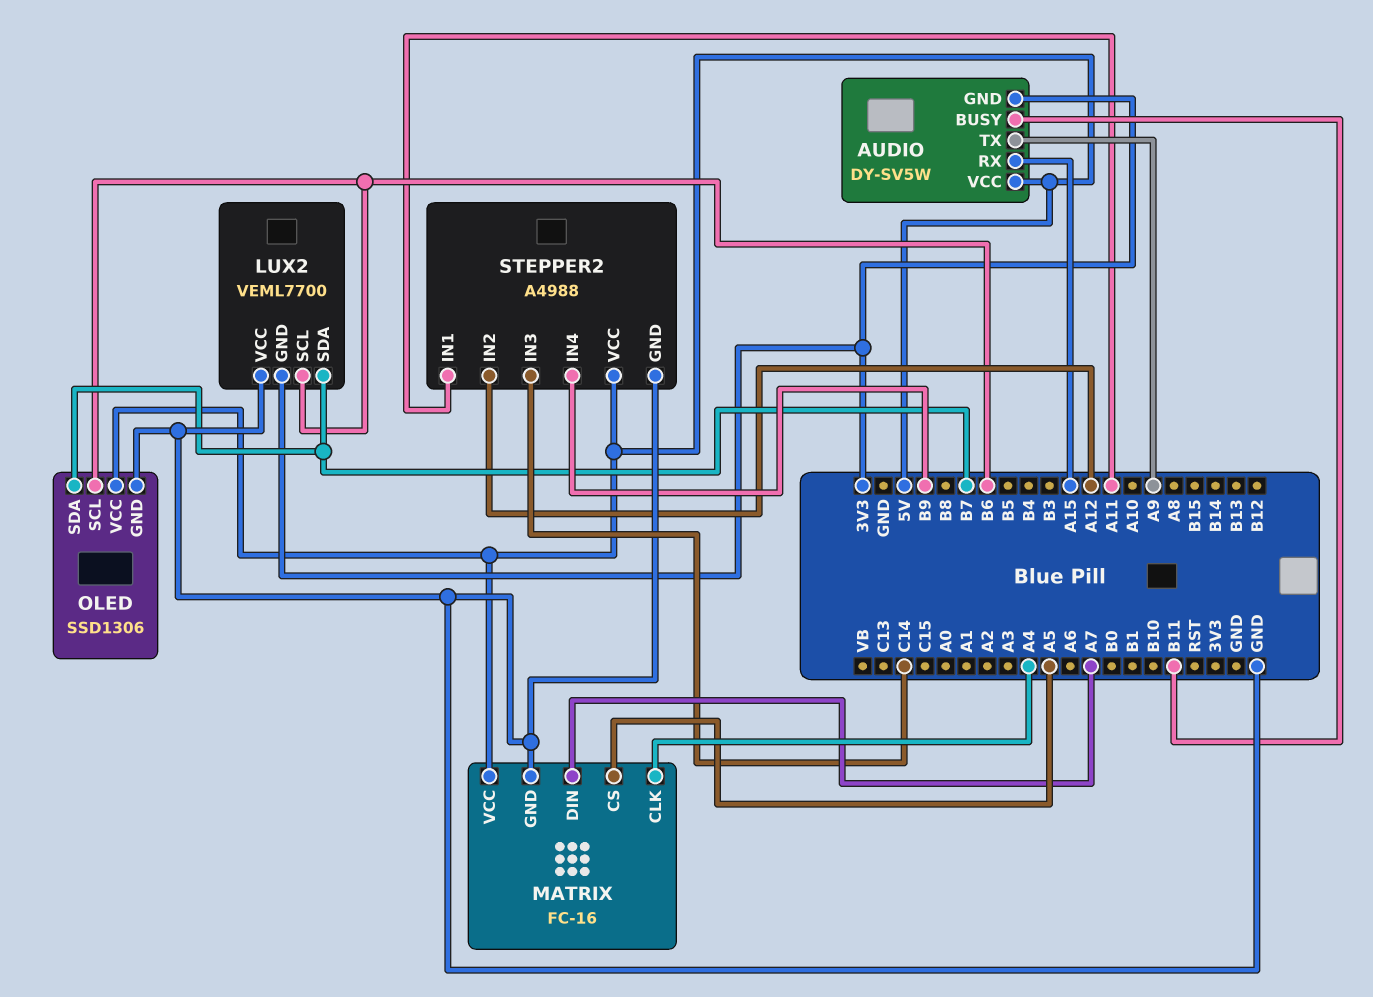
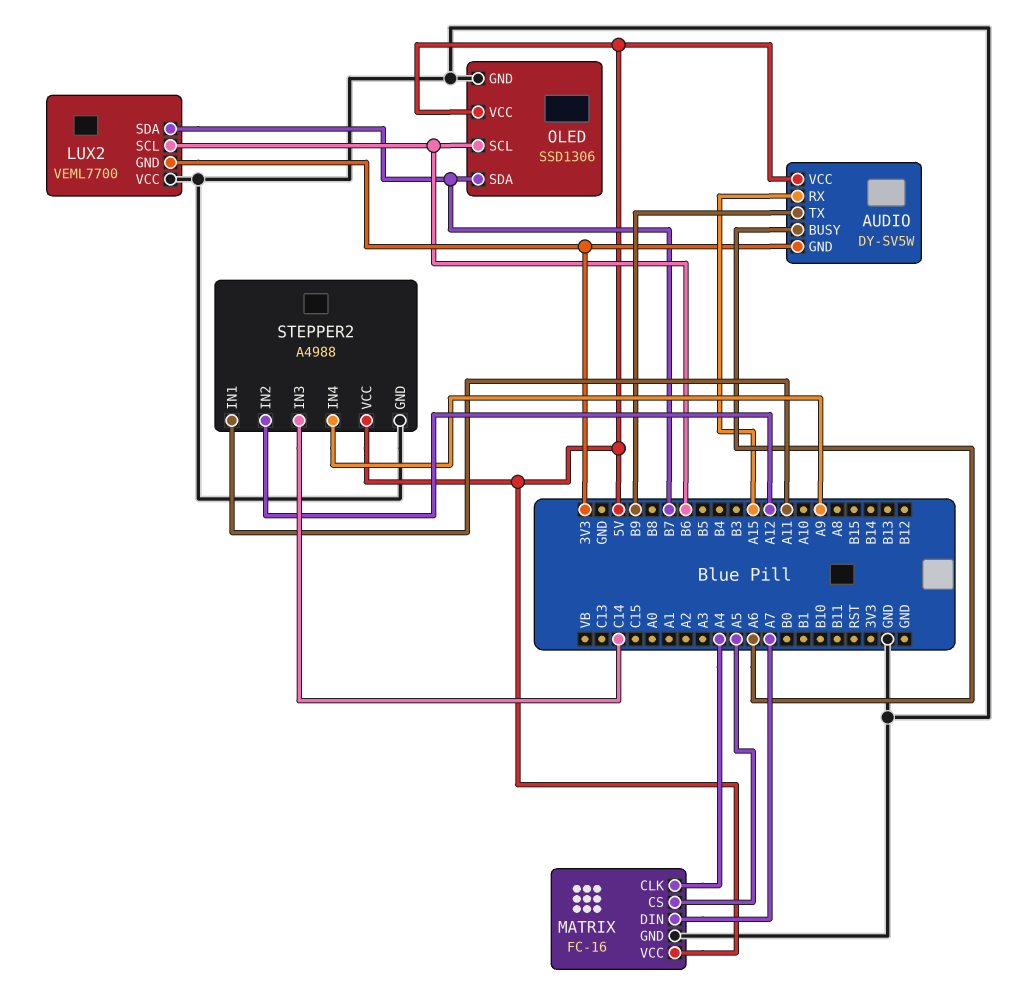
AUDIO pin BUSY: B11 -> A6
AUDIO pin TX: A9 -> B9
STEPPER2 pin IN4: B9 -> A9

